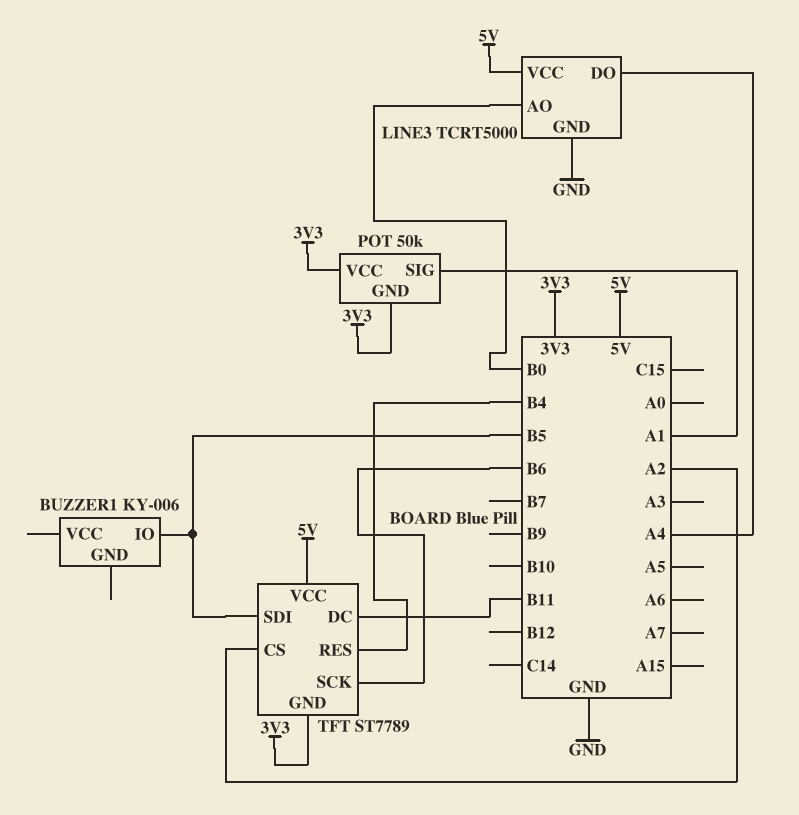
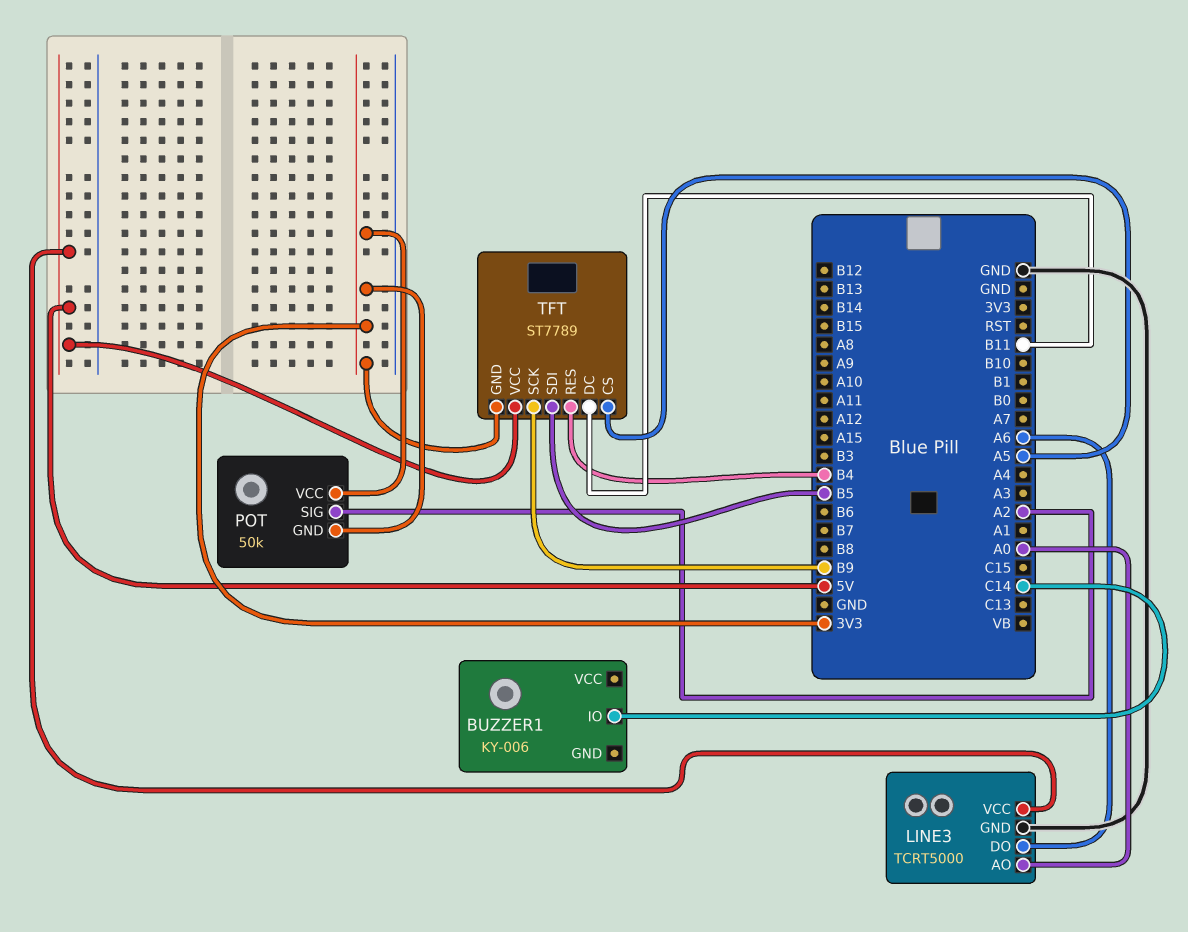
BUZZER1 pin IO: B5 -> C14
LINE3 pin AO: B0 -> A0
LINE3 pin DO: A4 -> A6
POT pin SIG: A1 -> A2
TFT pin CS: A2 -> A5
TFT pin SCK: B6 -> B9

